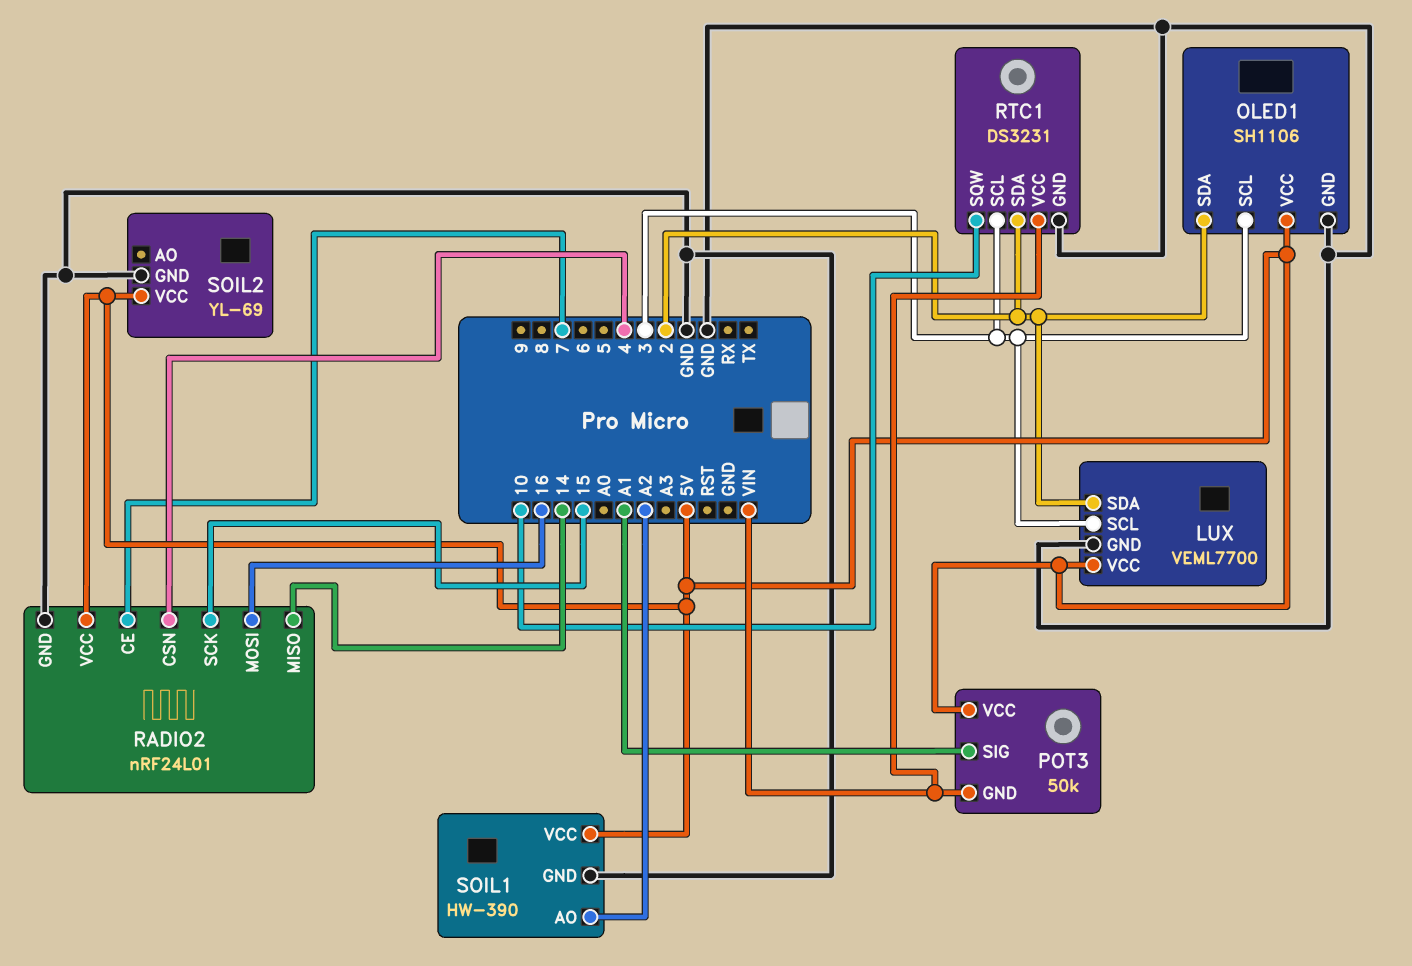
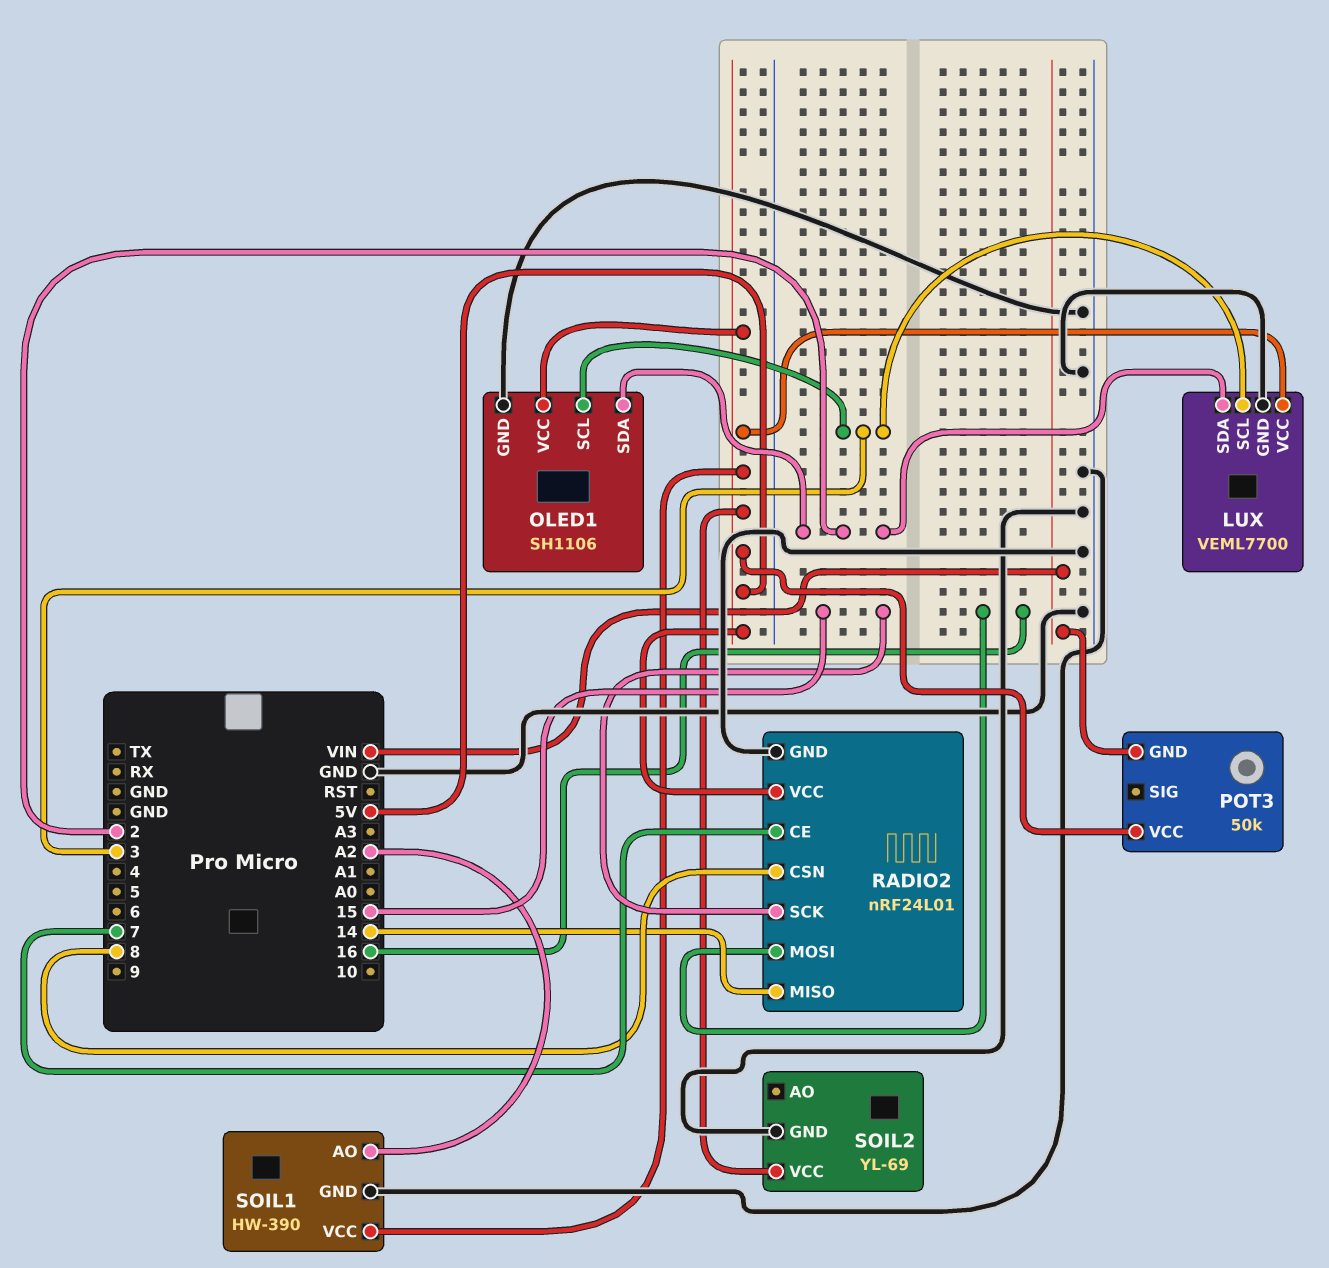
POT3 pin SIG: A1 -> none
RADIO2 pin CSN: 4 -> 8
RTC1: DS3231 -> none
RTC1 pin GND: GND -> none
RTC1 pin SCL: 3 -> none
RTC1 pin SDA: 2 -> none
RTC1 pin SQW: 10 -> none
RTC1 pin VCC: VIN -> none

